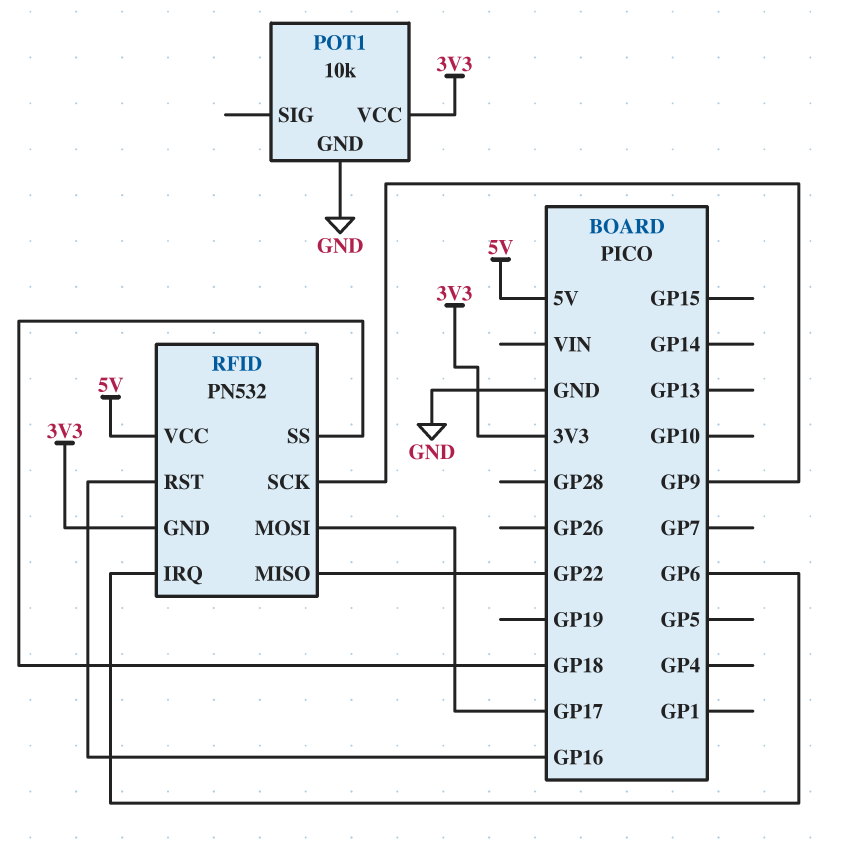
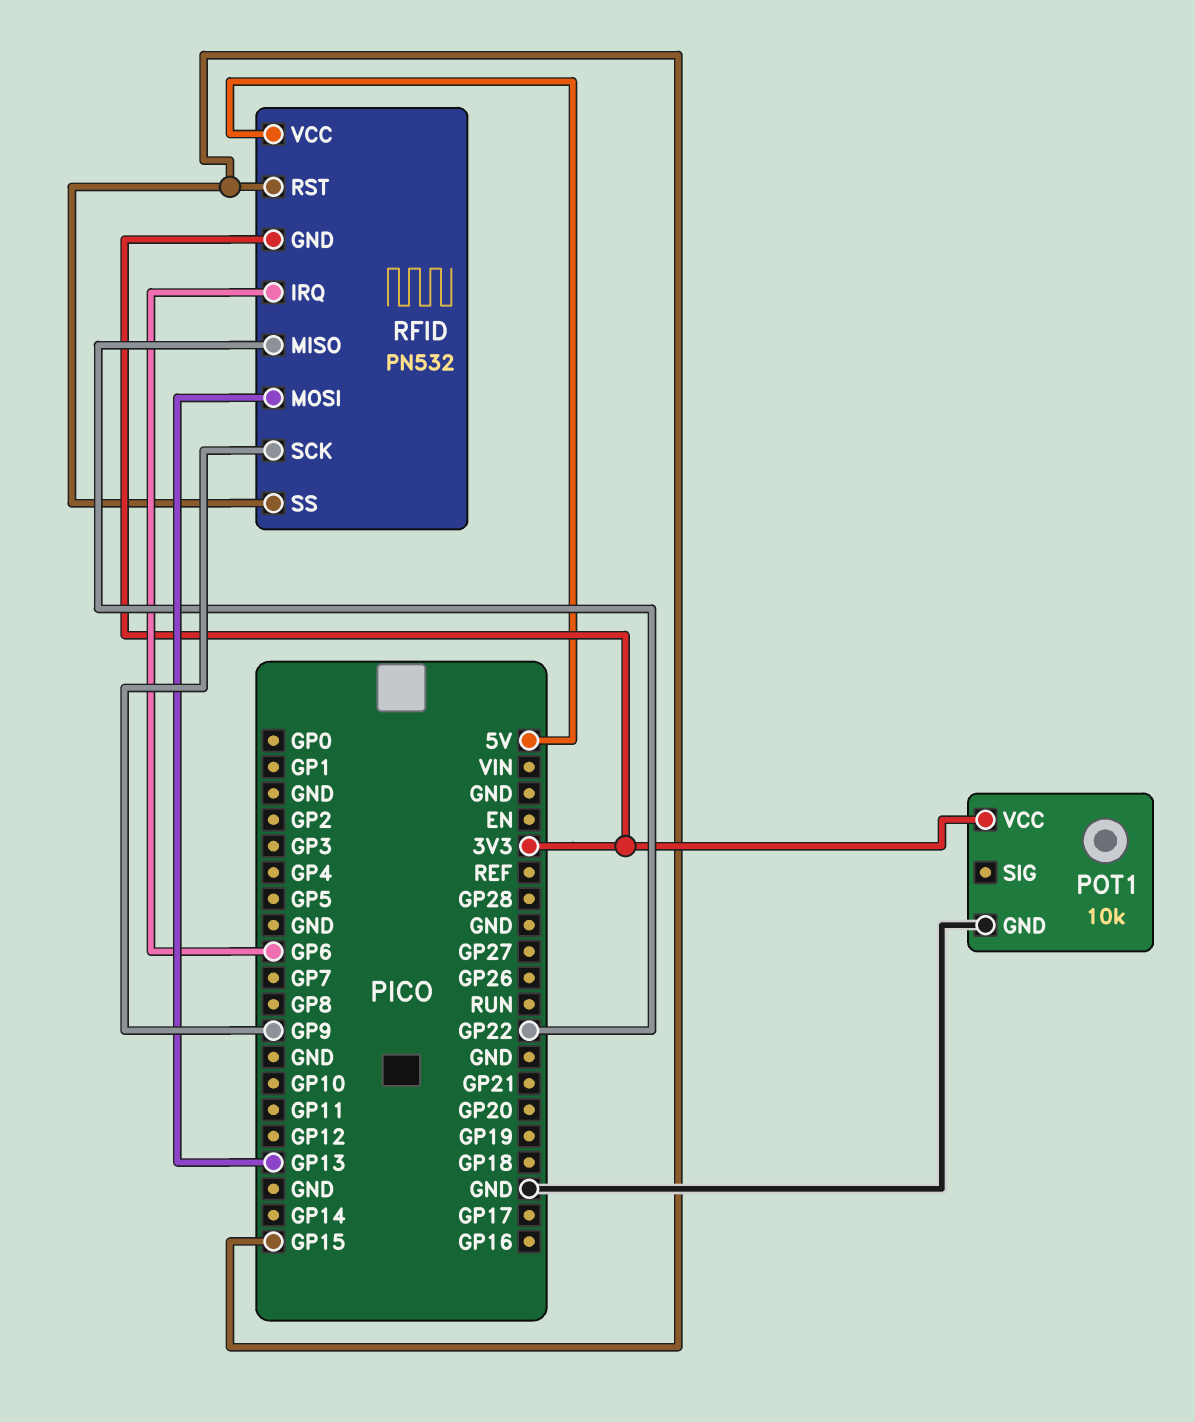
RFID pin MOSI: GP17 -> GP13
RFID pin RST: GP16 -> GP15
RFID pin SS: GP18 -> GP15

